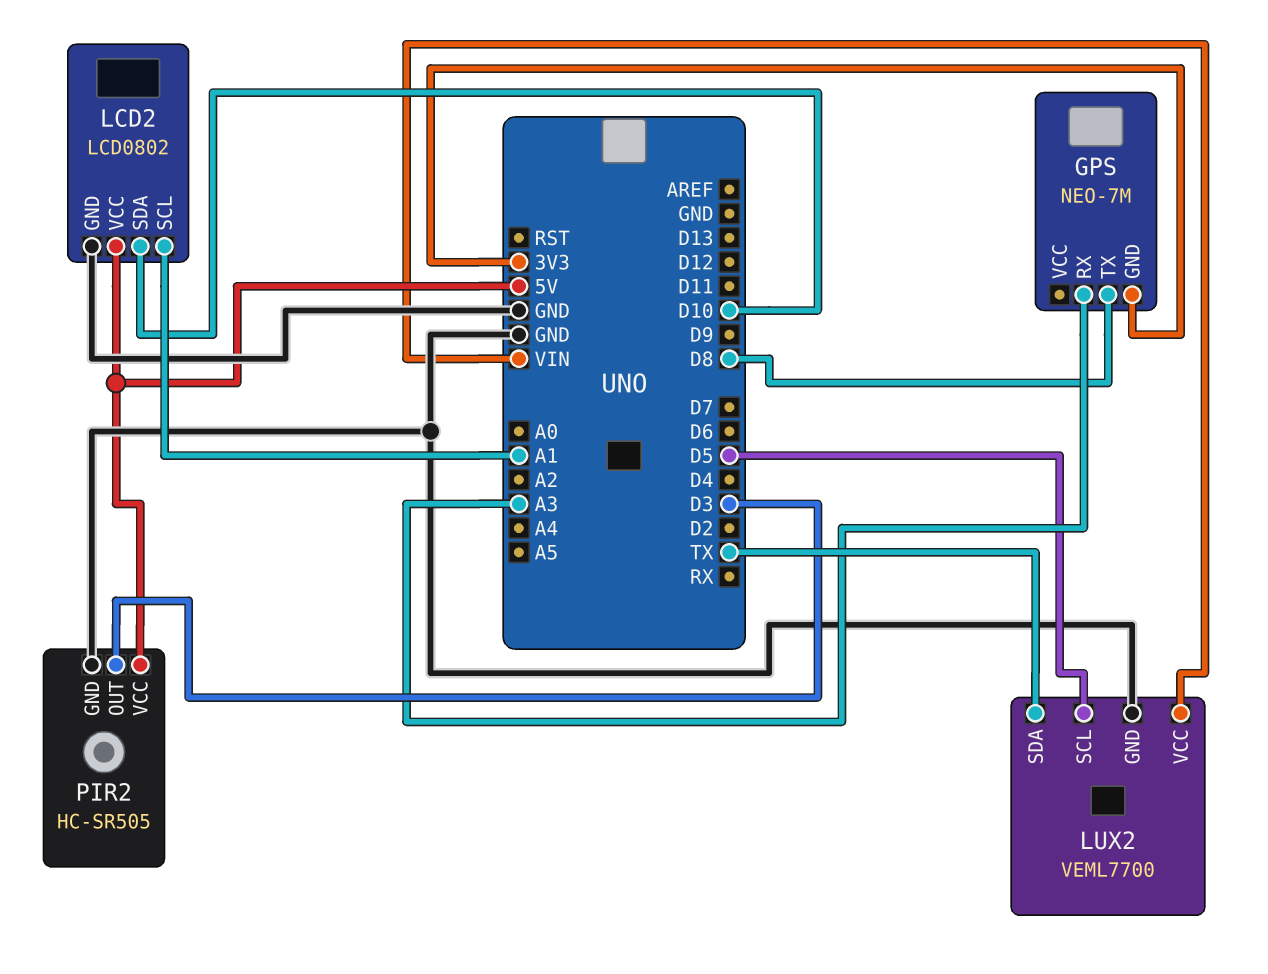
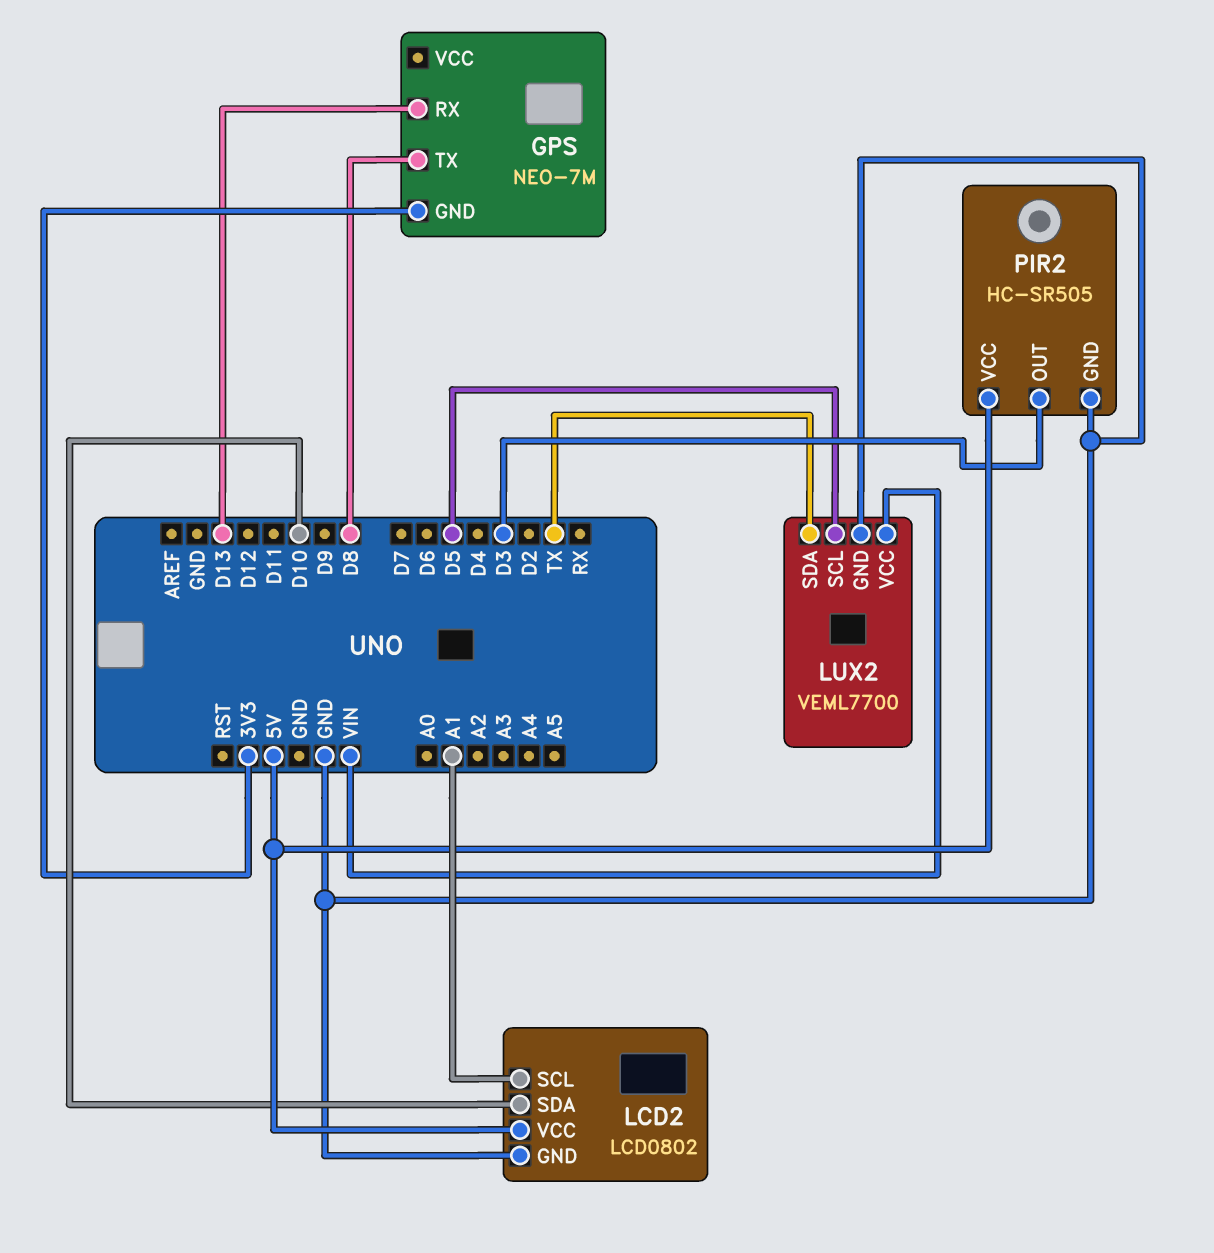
GPS pin RX: A3 -> D13

